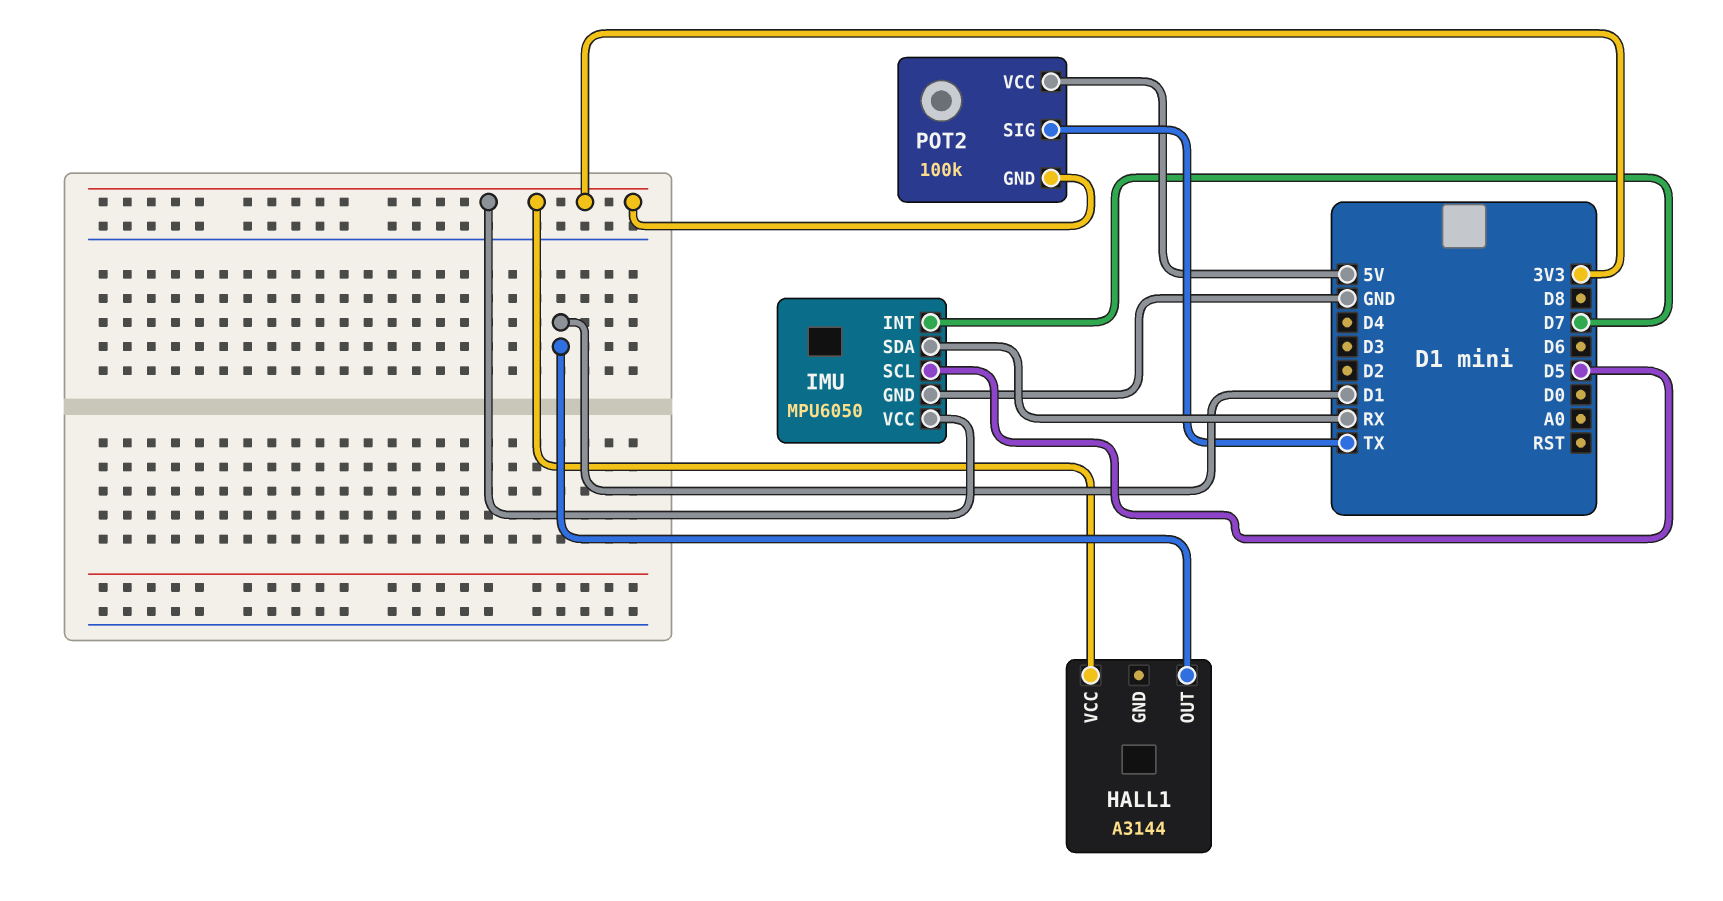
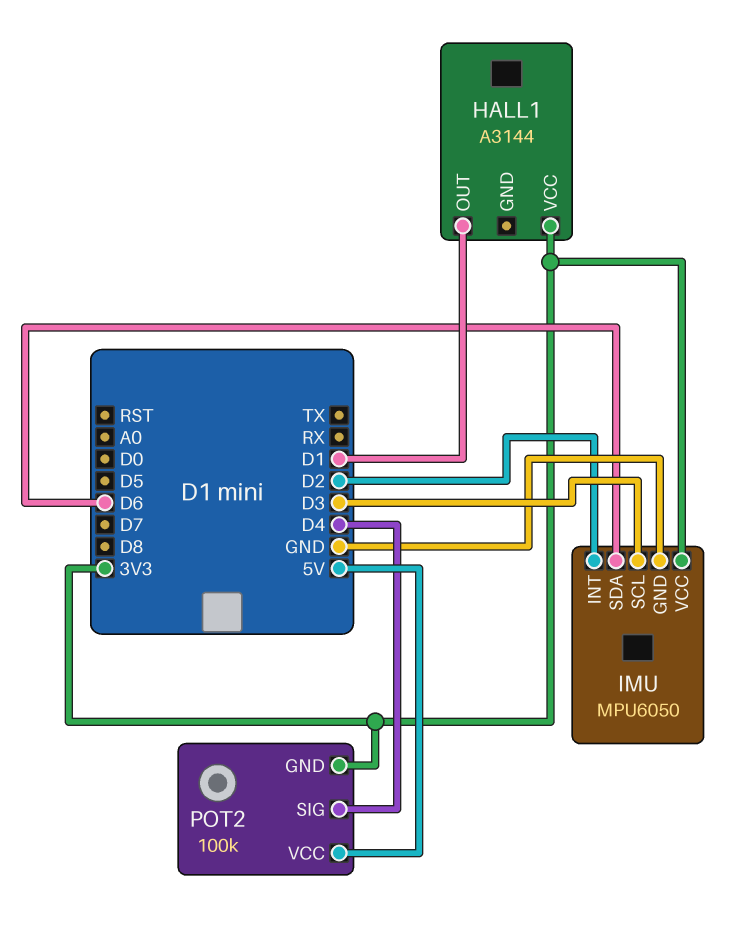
IMU pin INT: D7 -> D2
IMU pin SCL: D5 -> D3
IMU pin SDA: RX -> D6
POT2 pin SIG: TX -> D4

